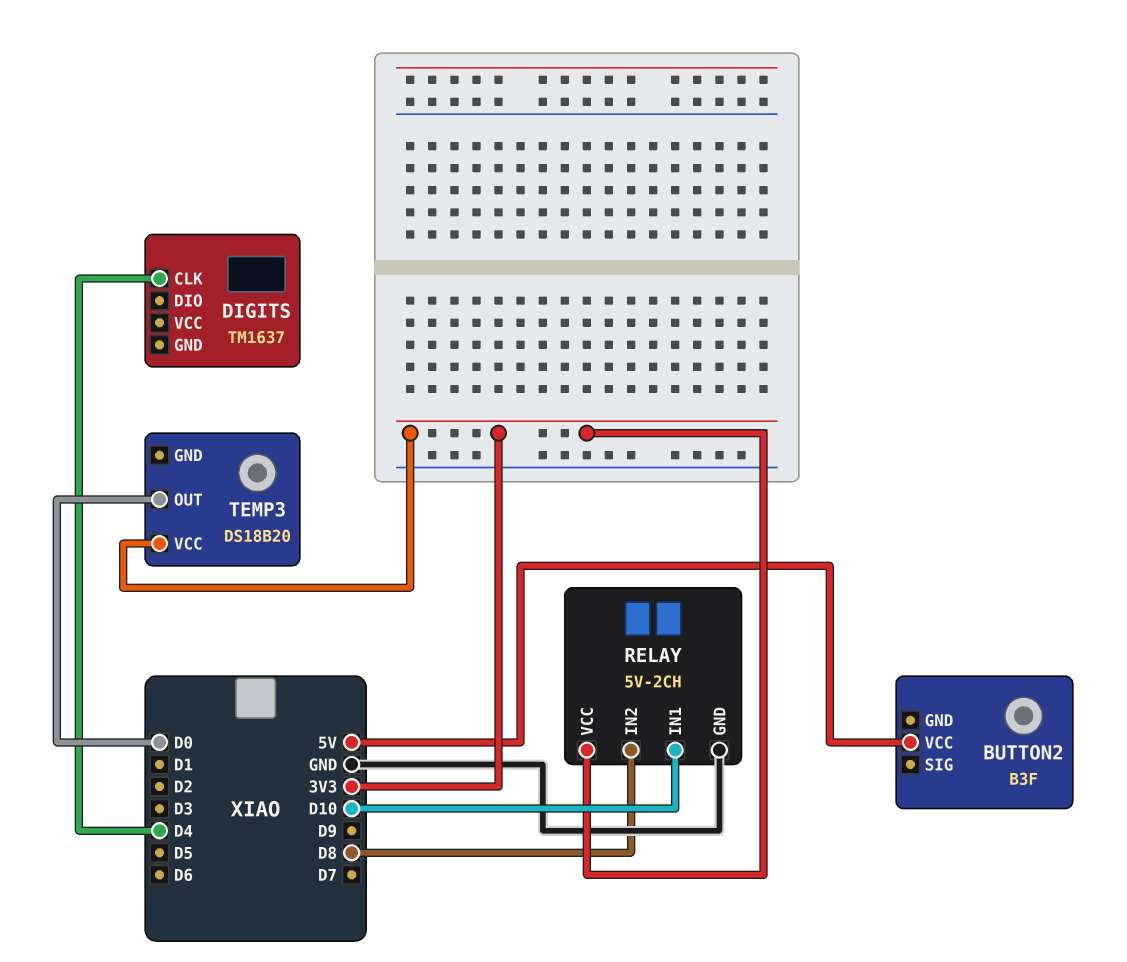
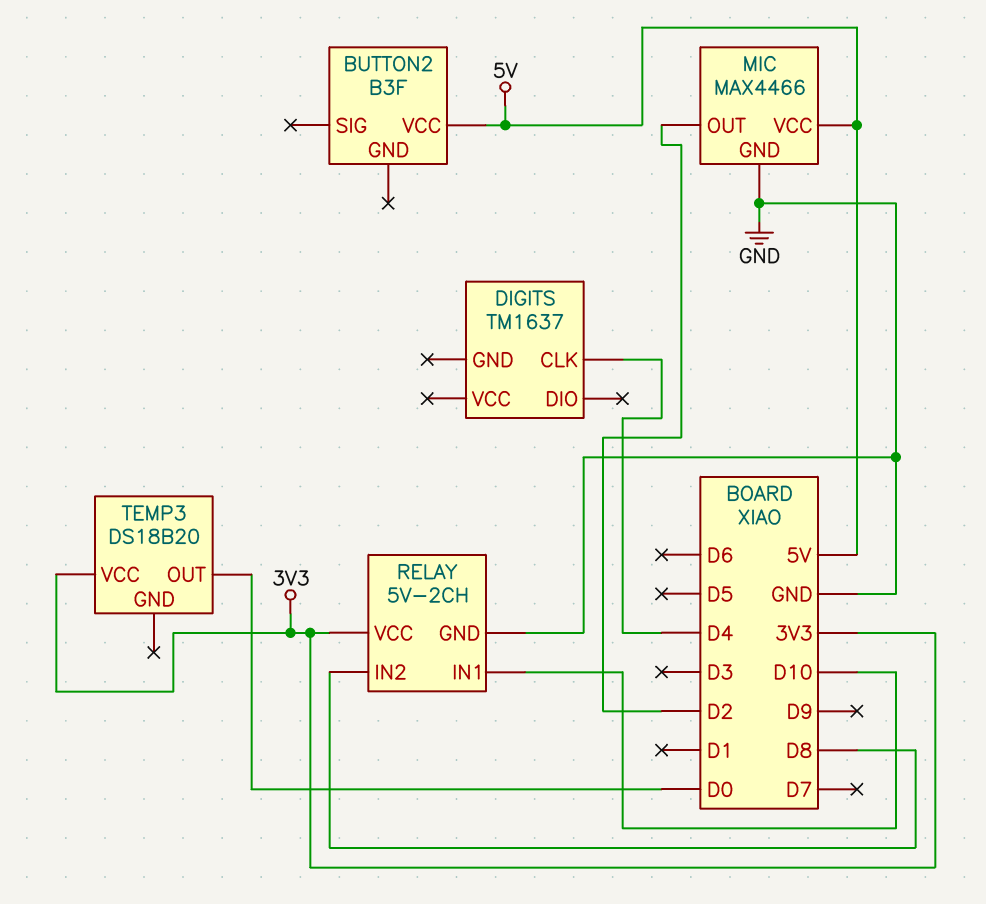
MIC: none -> MAX4466
MIC pin GND: none -> GND
MIC pin OUT: none -> D2
MIC pin VCC: none -> 5V

